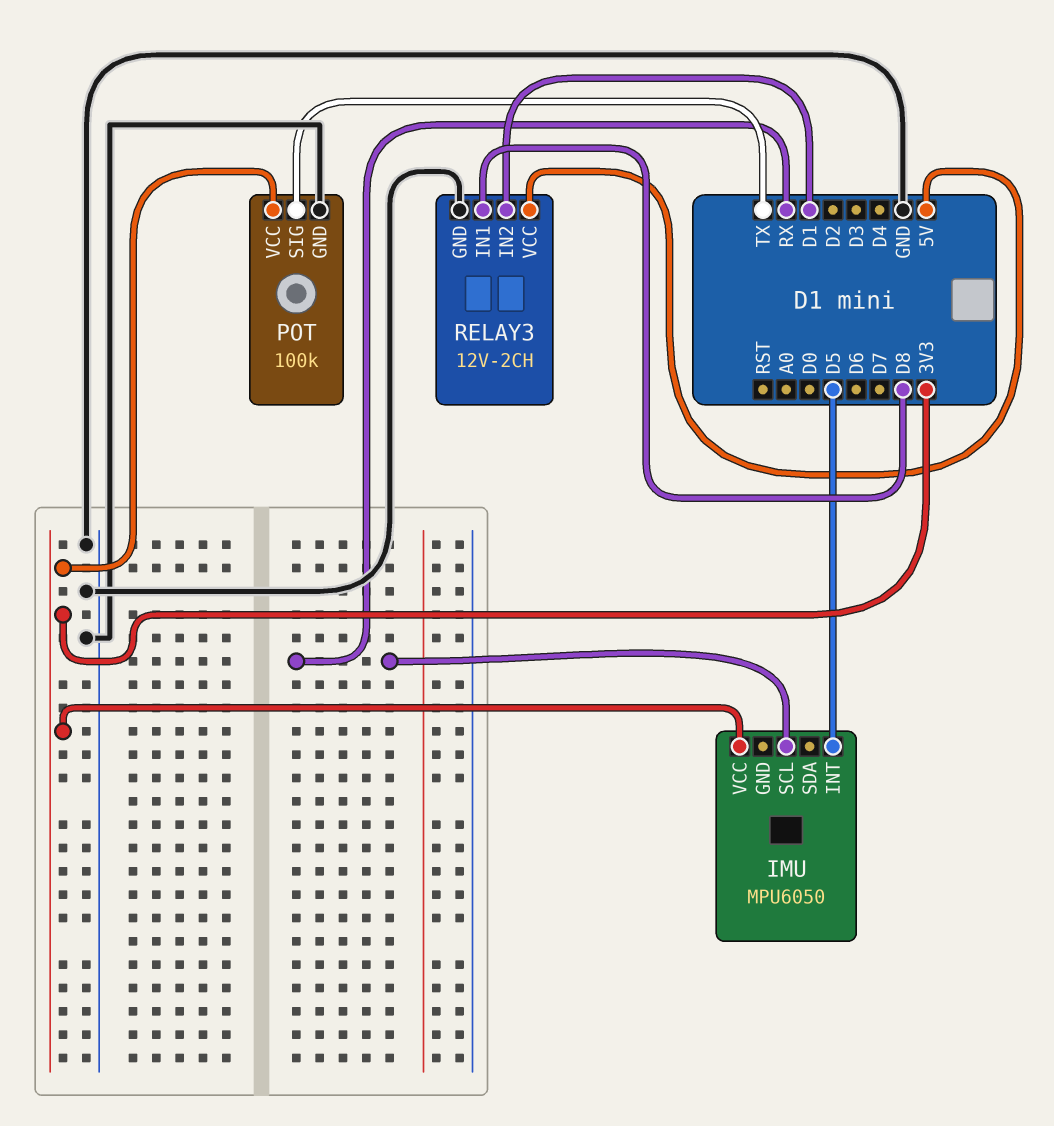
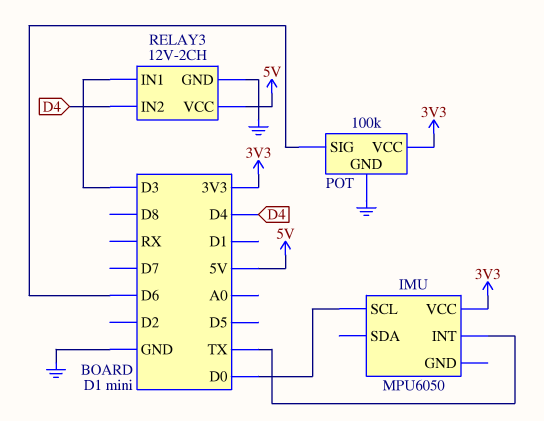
IMU pin INT: D5 -> TX
IMU pin SCL: RX -> D0
POT pin SIG: TX -> D6
RELAY3 pin IN1: D8 -> D3
RELAY3 pin IN2: D1 -> D4

